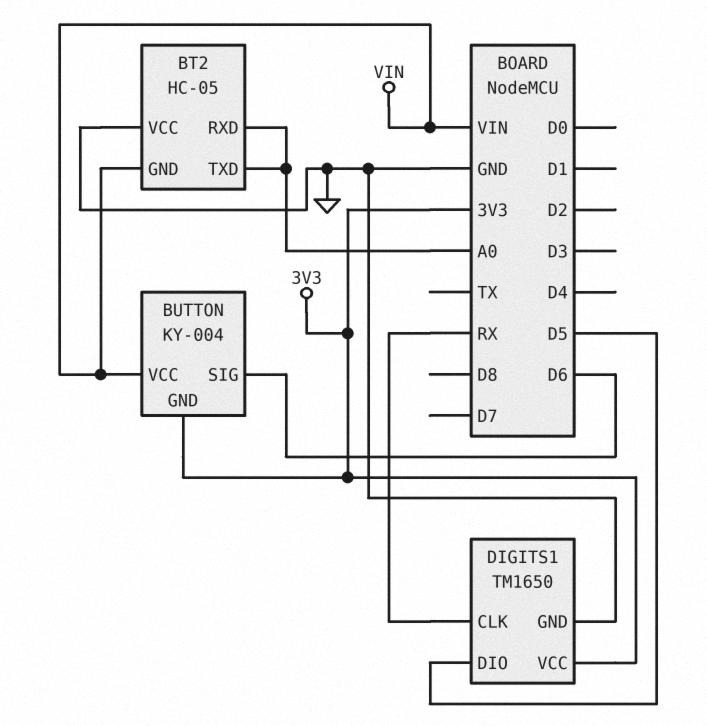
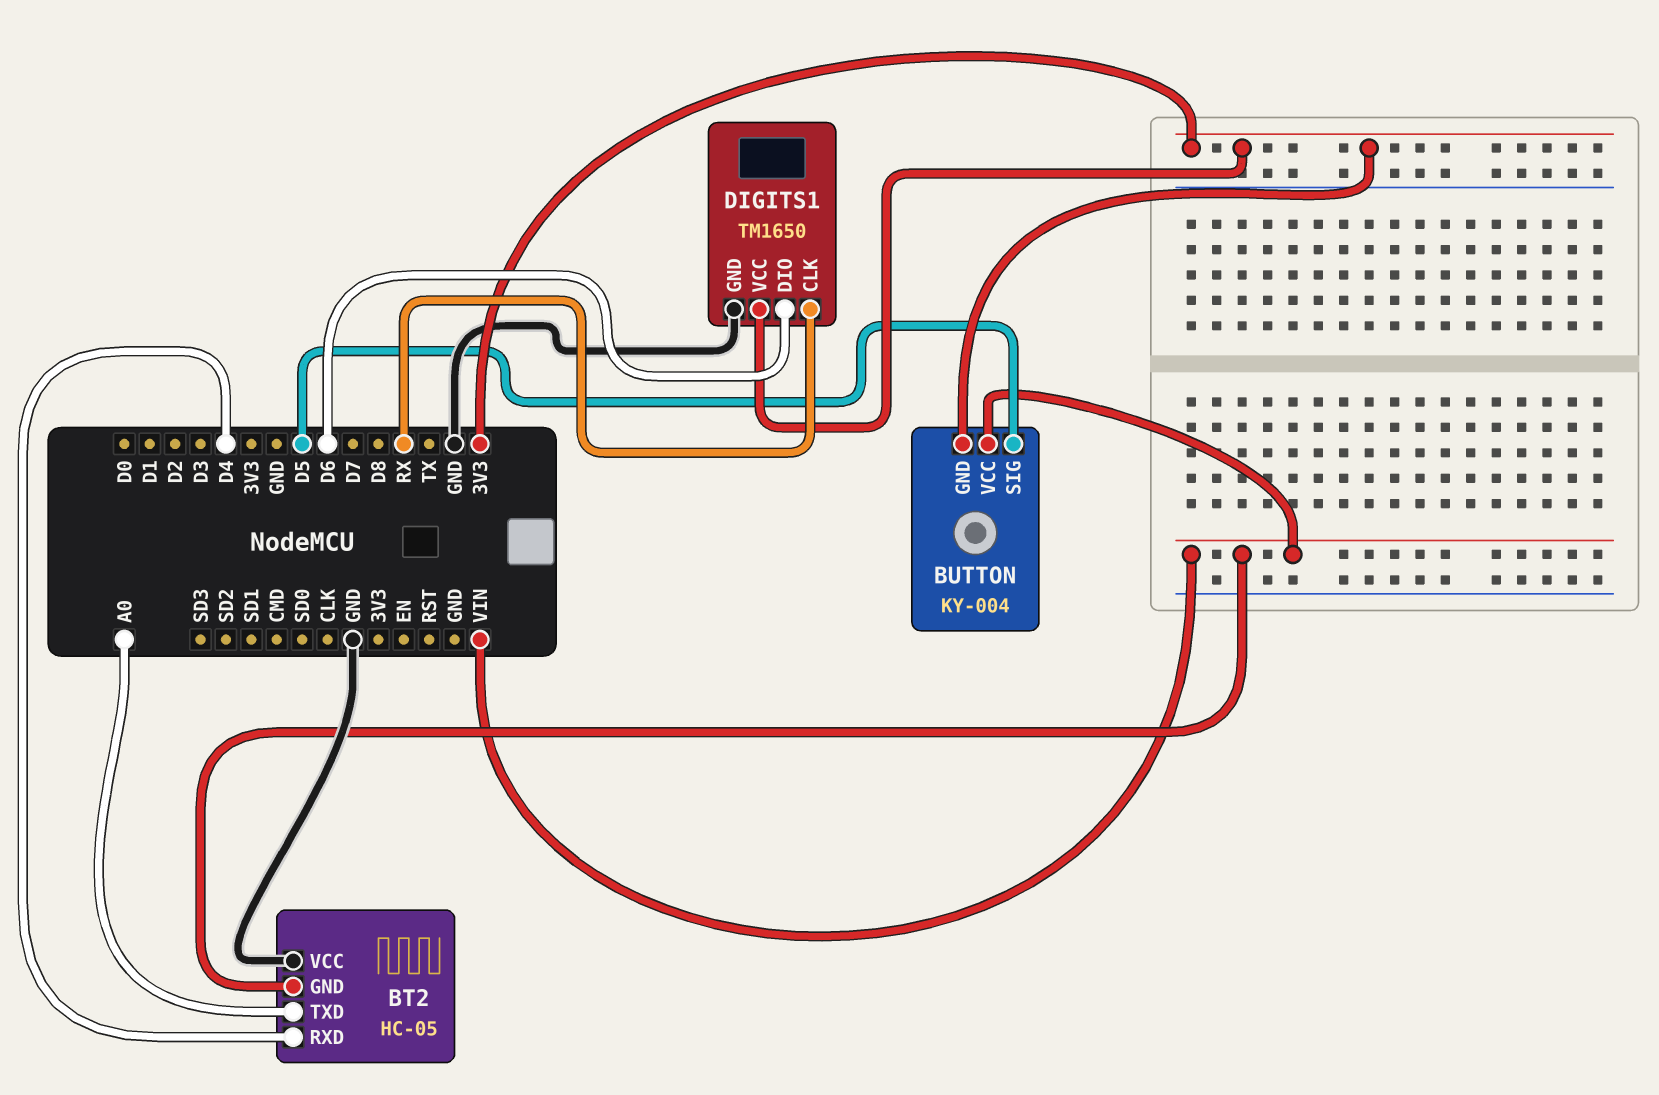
BT2 pin RXD: A0 -> D4
BUTTON pin SIG: D6 -> D5
DIGITS1 pin DIO: D5 -> D6

